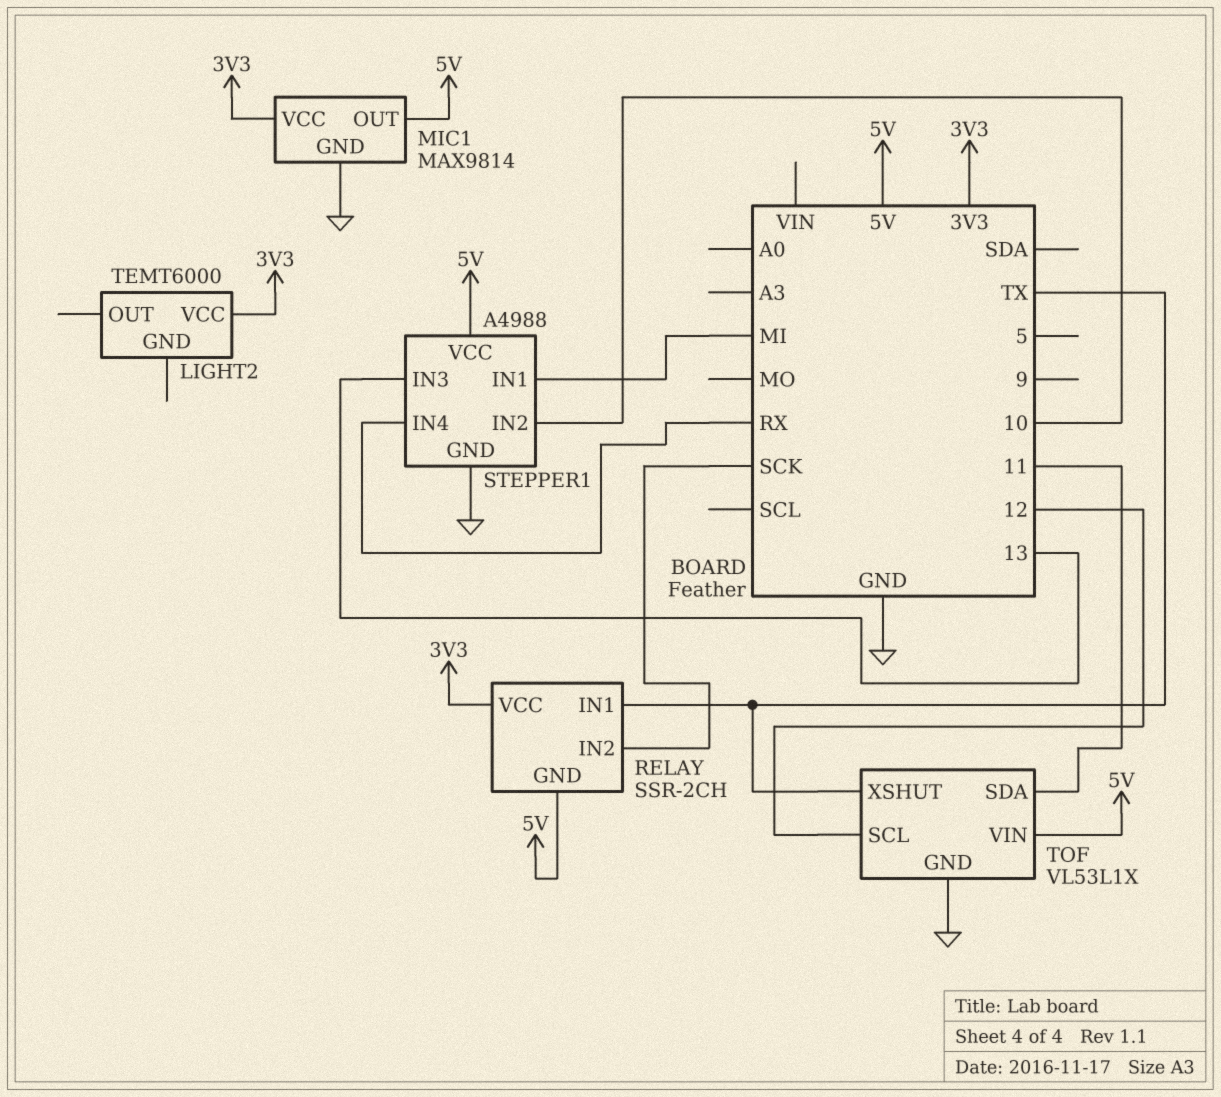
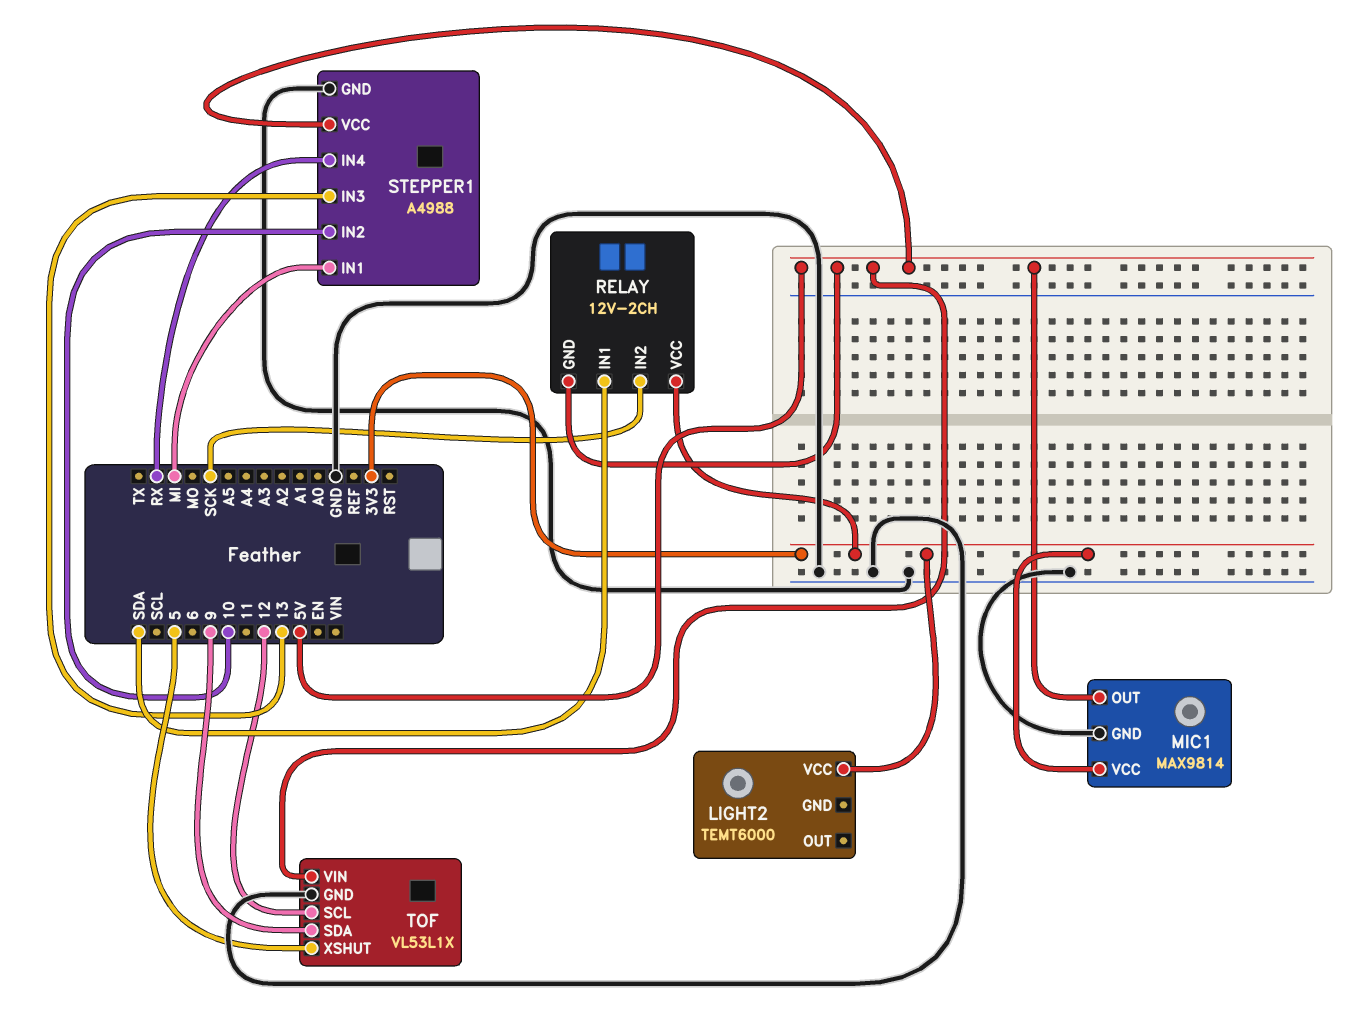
RELAY: SSR-2CH -> 12V-2CH
RELAY pin IN1: TX -> SDA
TOF pin SDA: 11 -> 9
TOF pin XSHUT: TX -> 5

